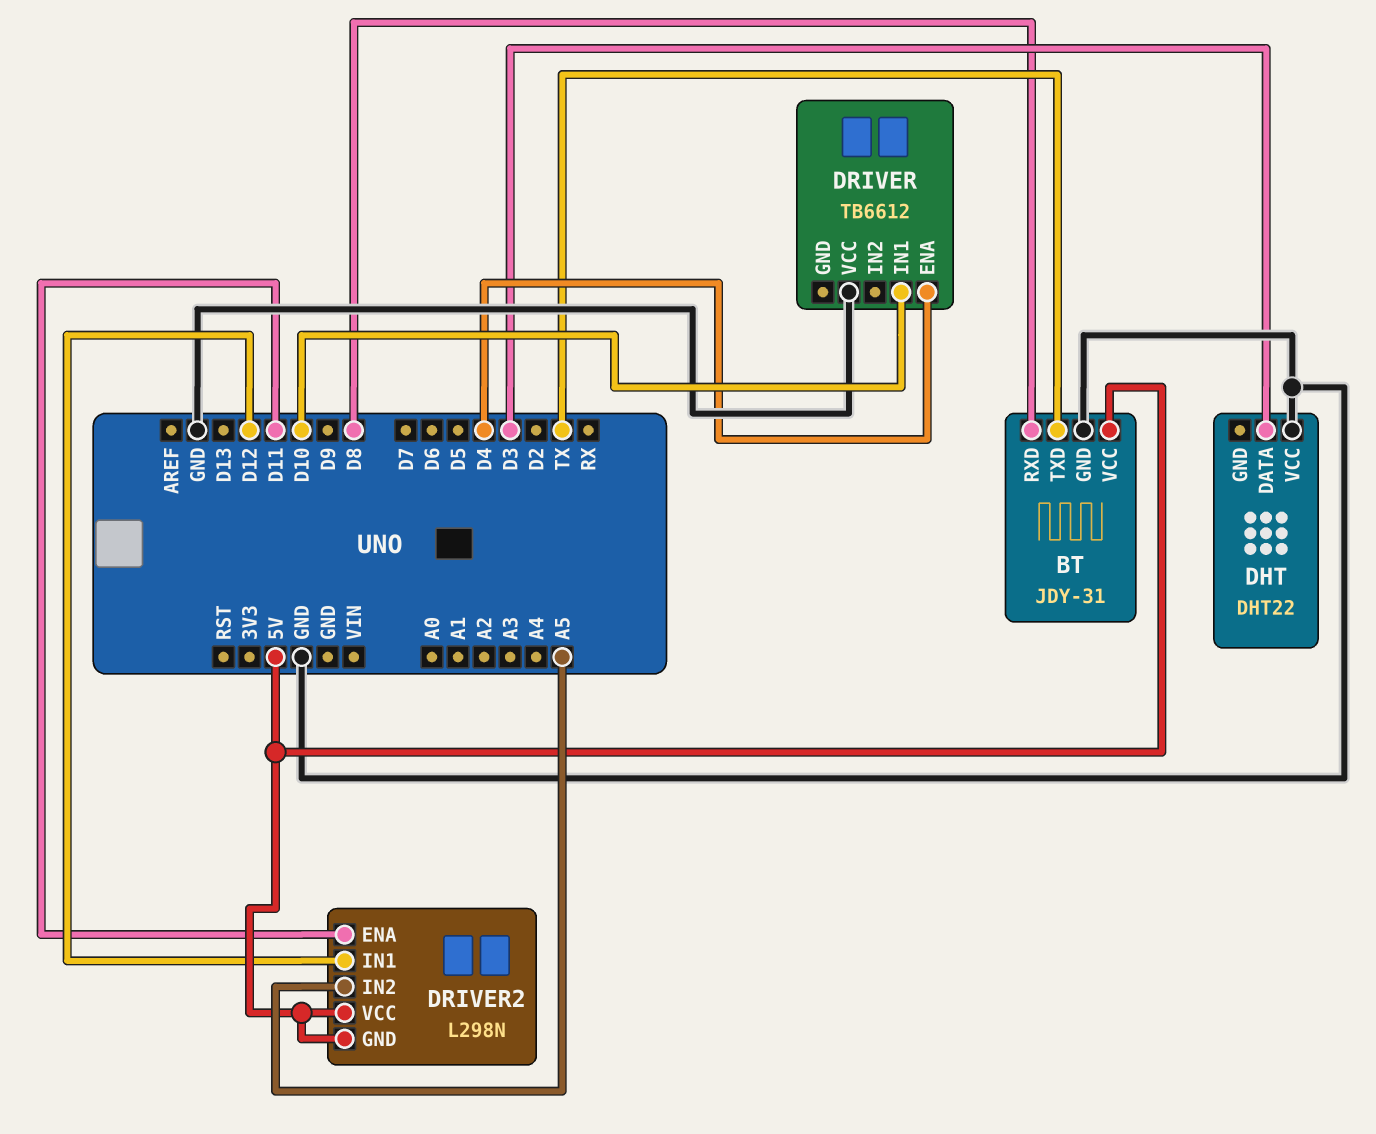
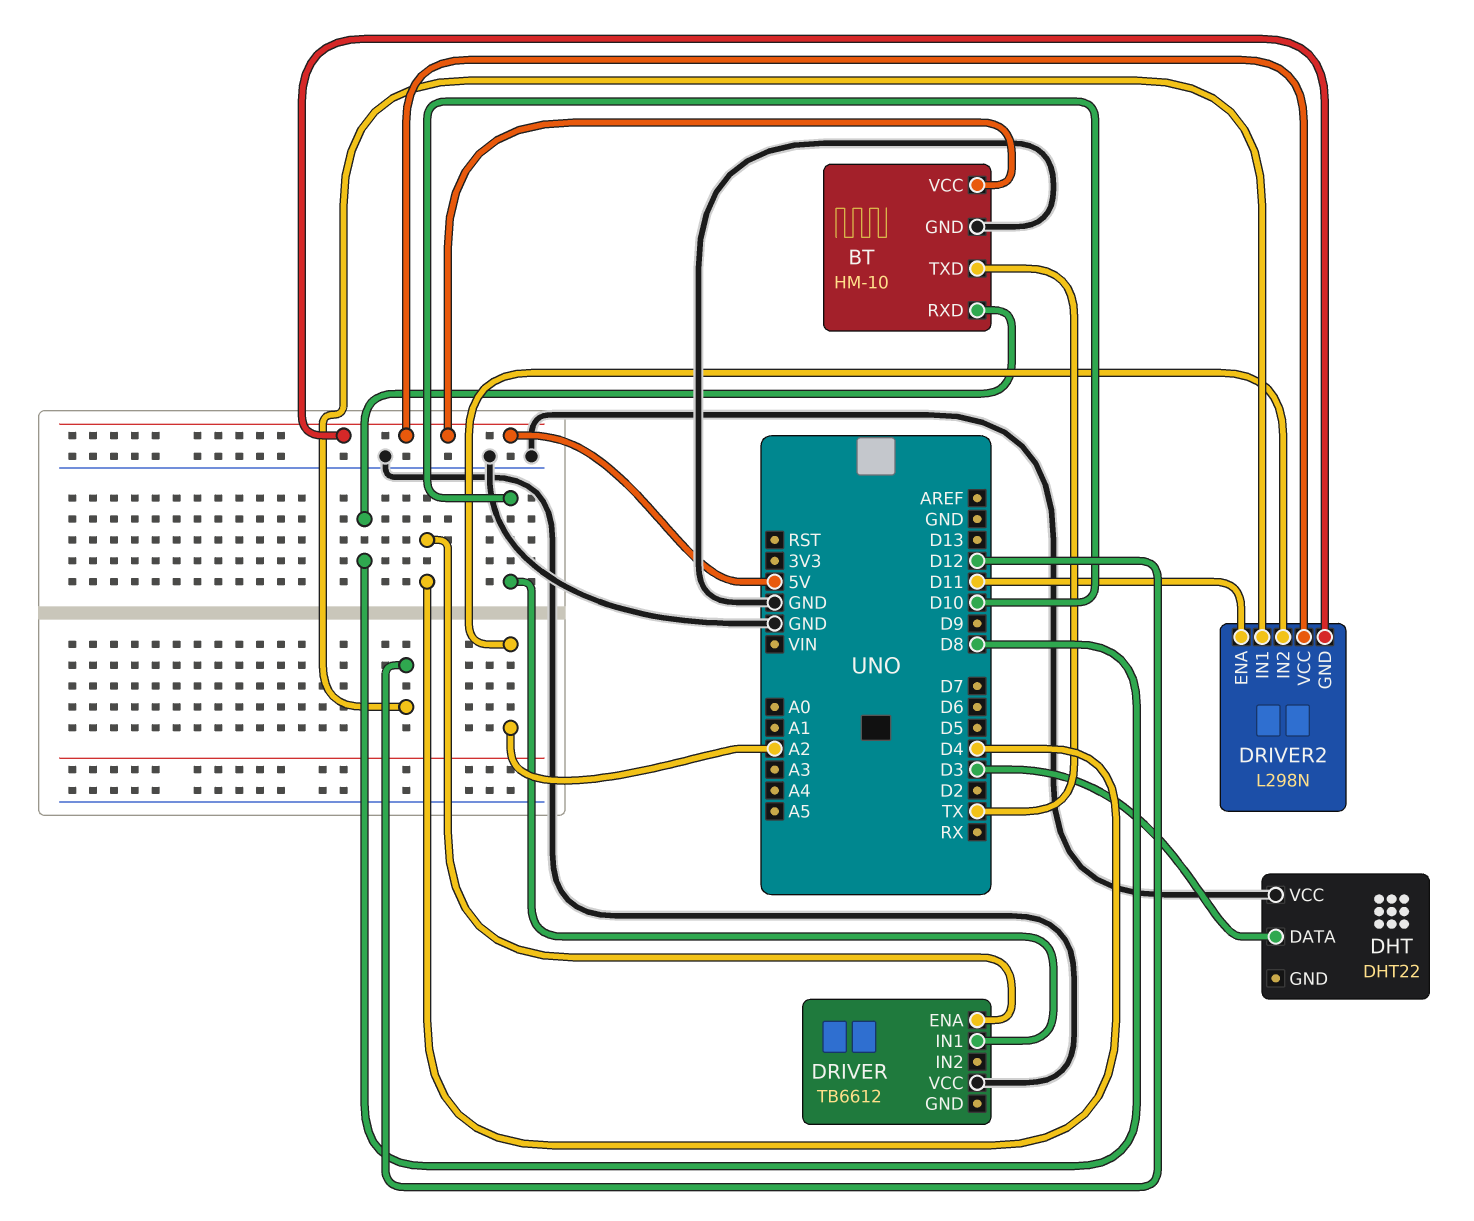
BT: JDY-31 -> HM-10
DRIVER2 pin IN2: A5 -> A2

